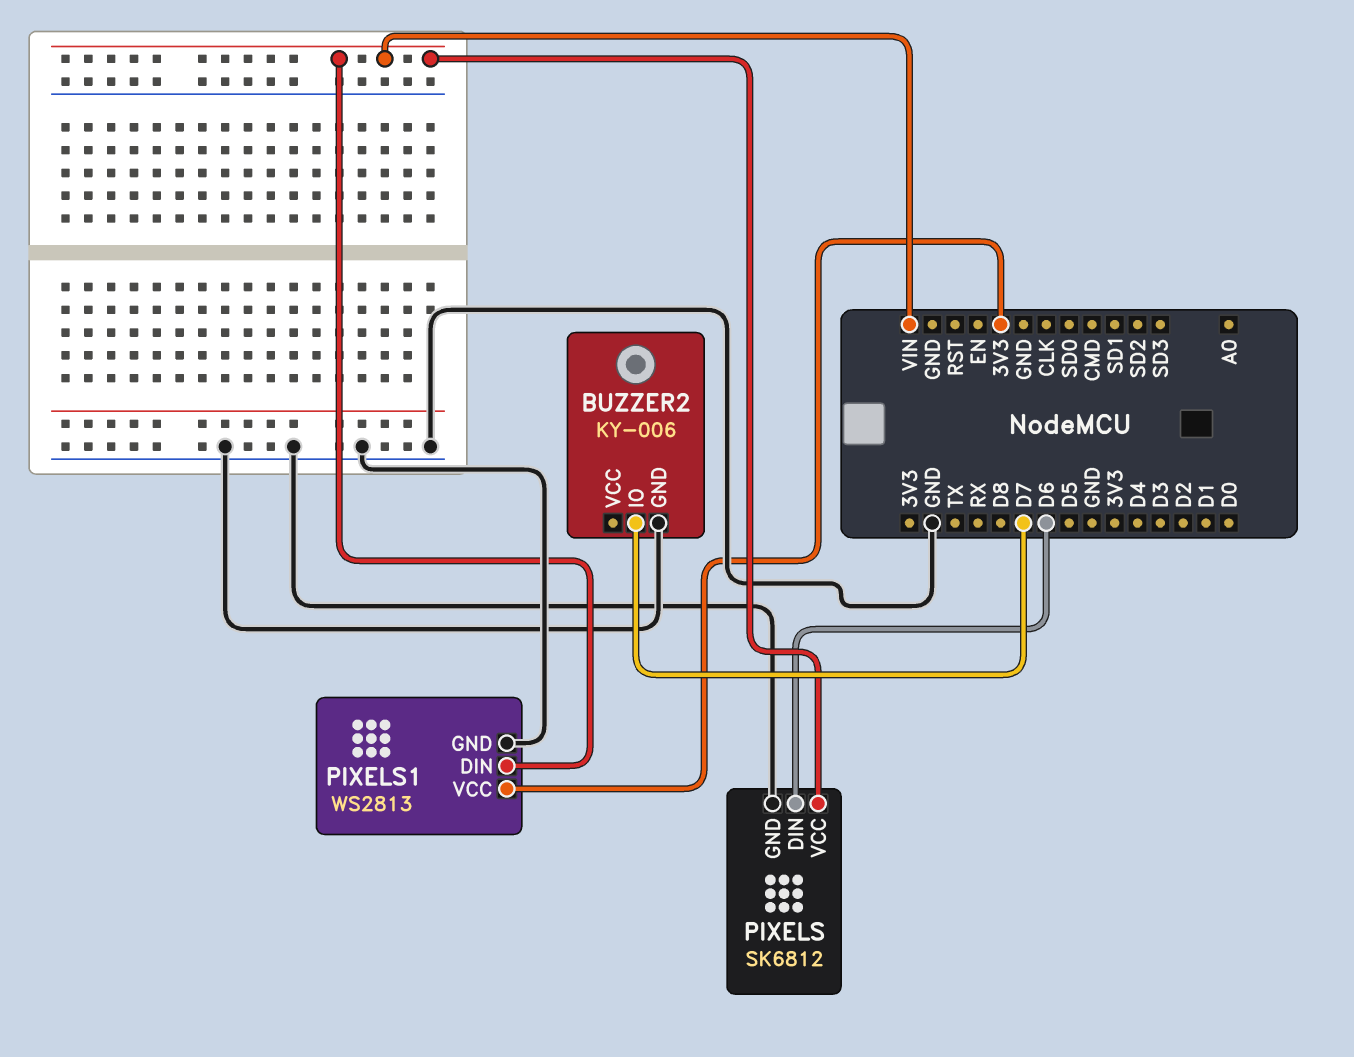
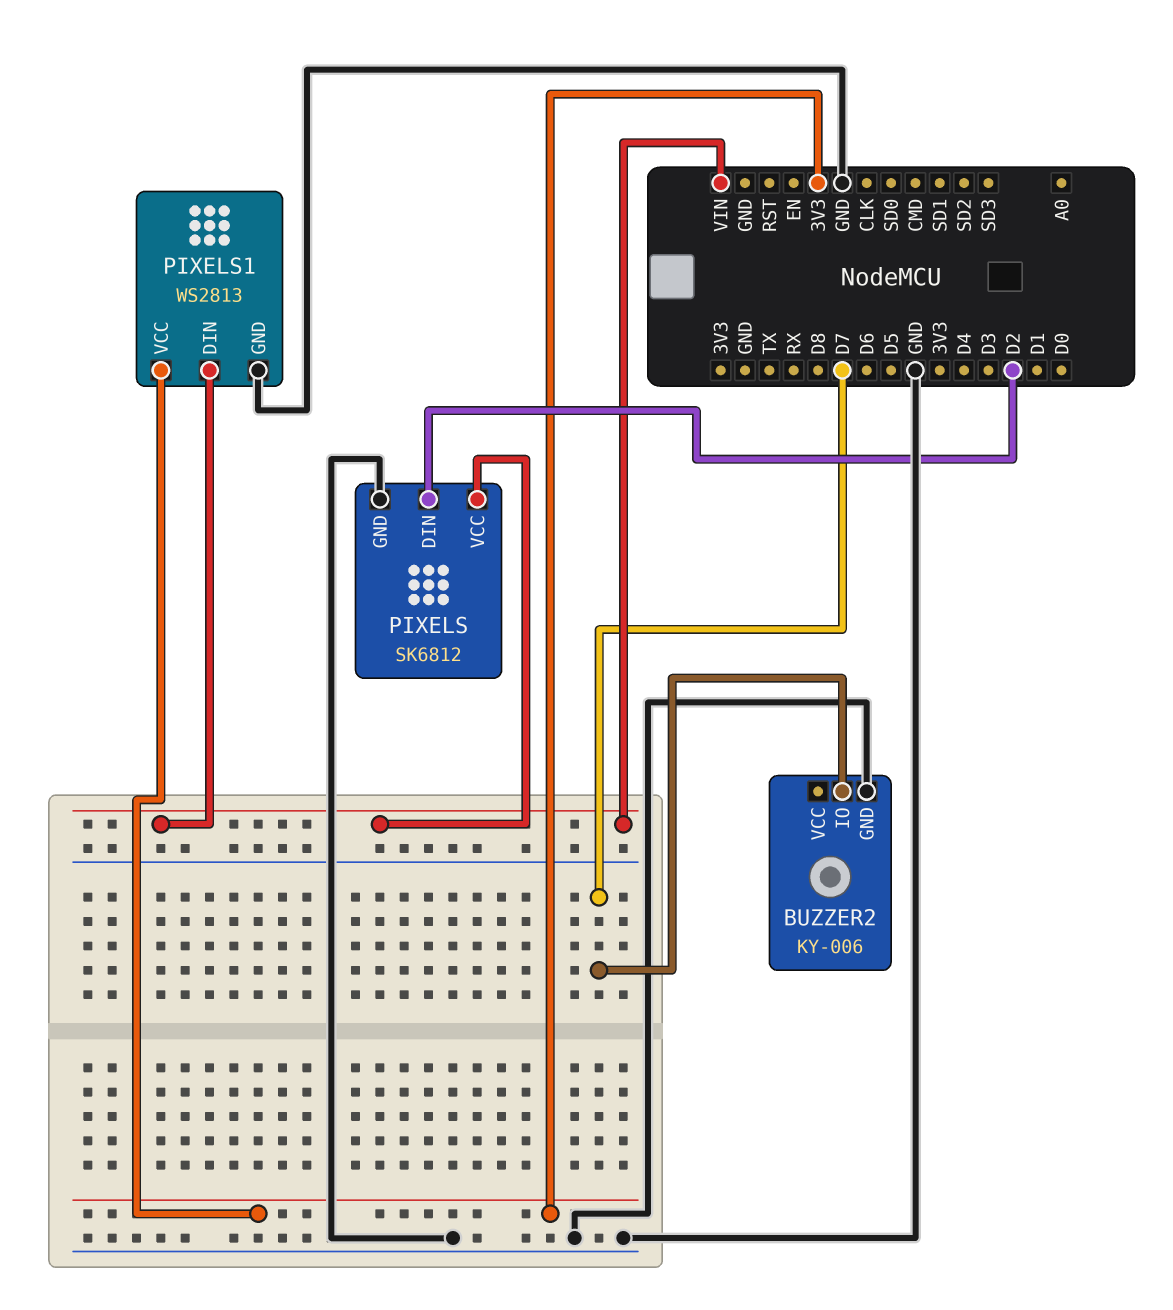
PIXELS pin DIN: D6 -> D2

